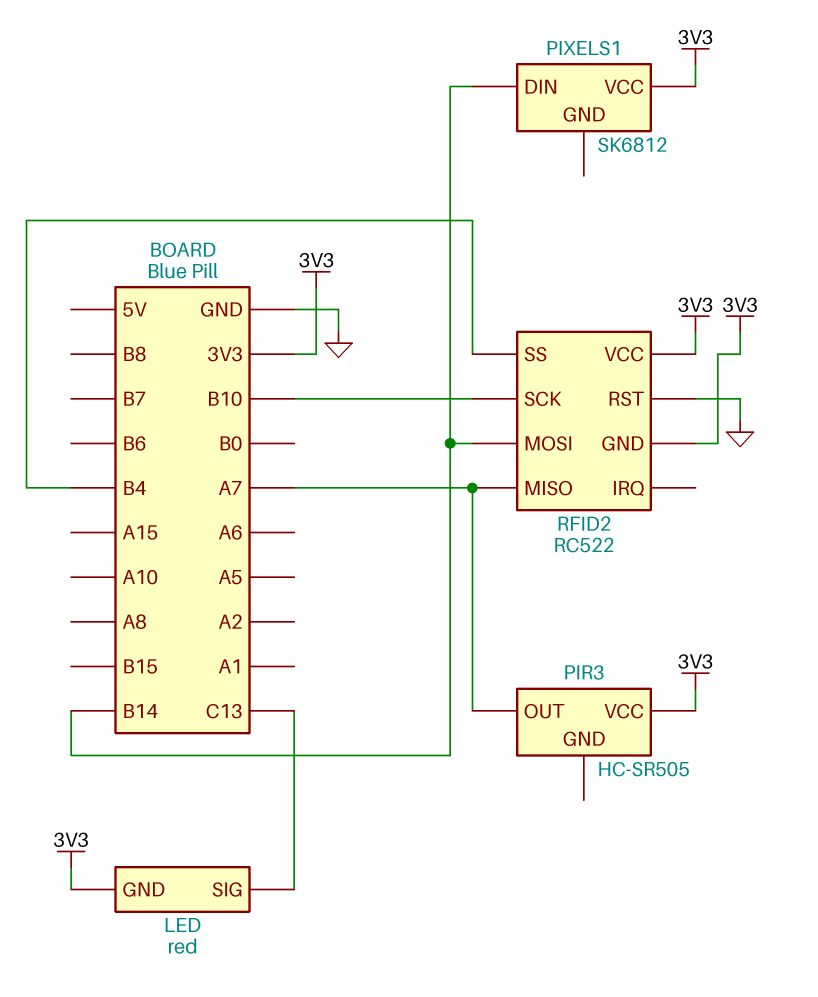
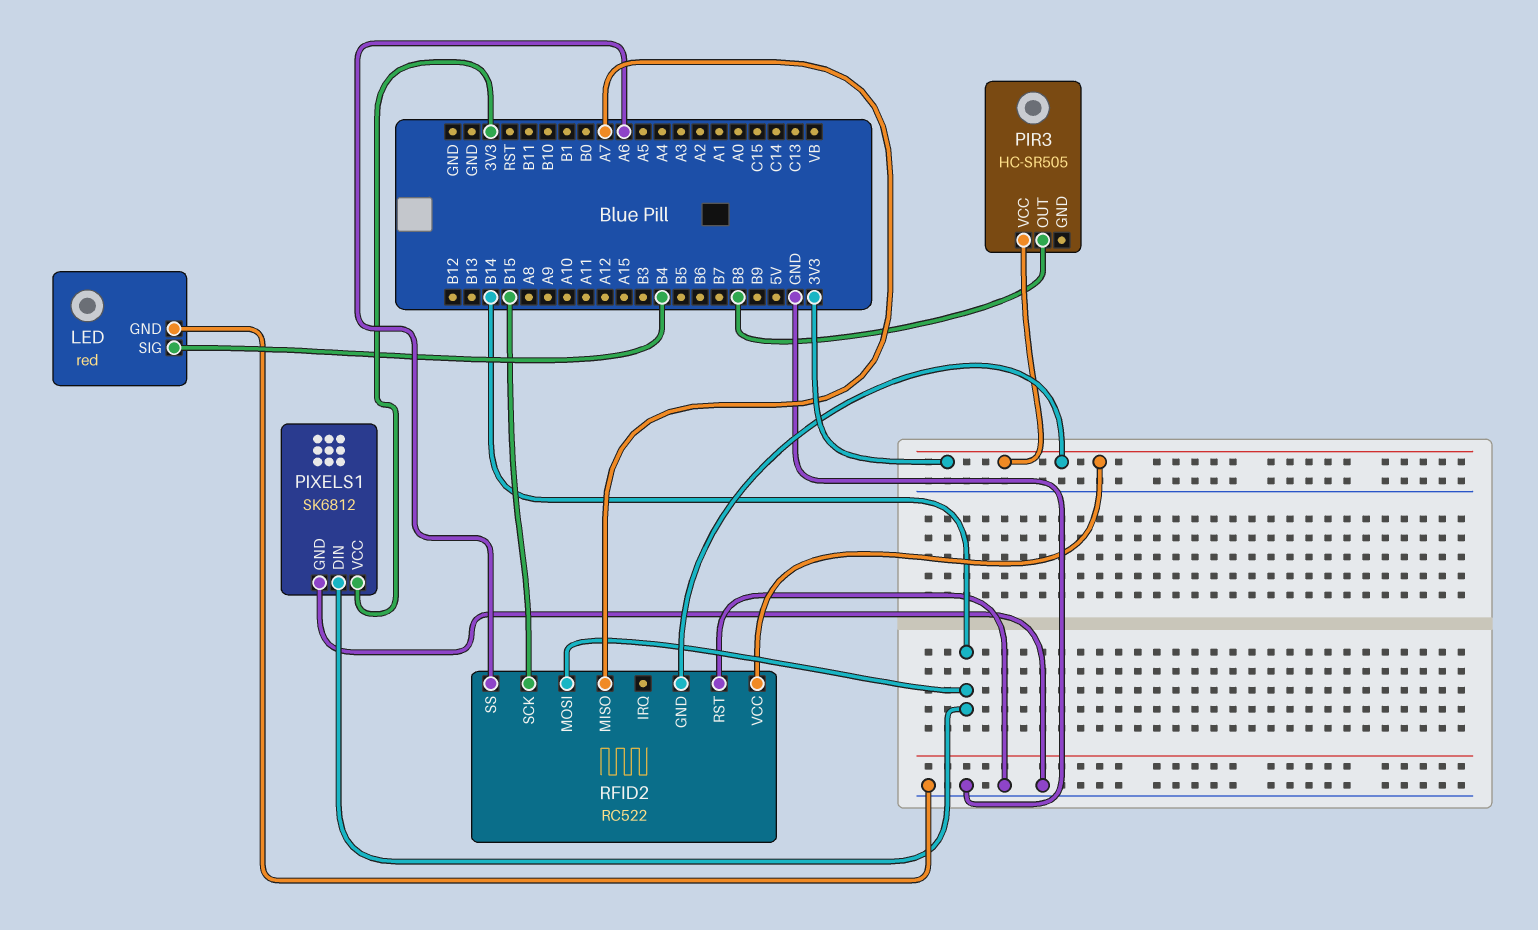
LED pin GND: 3V3 -> GND
LED pin SIG: C13 -> B4
PIR3 pin OUT: A7 -> B8
PIXELS1 pin GND: none -> GND
RFID2 pin SCK: B10 -> B15
RFID2 pin SS: B4 -> A6

